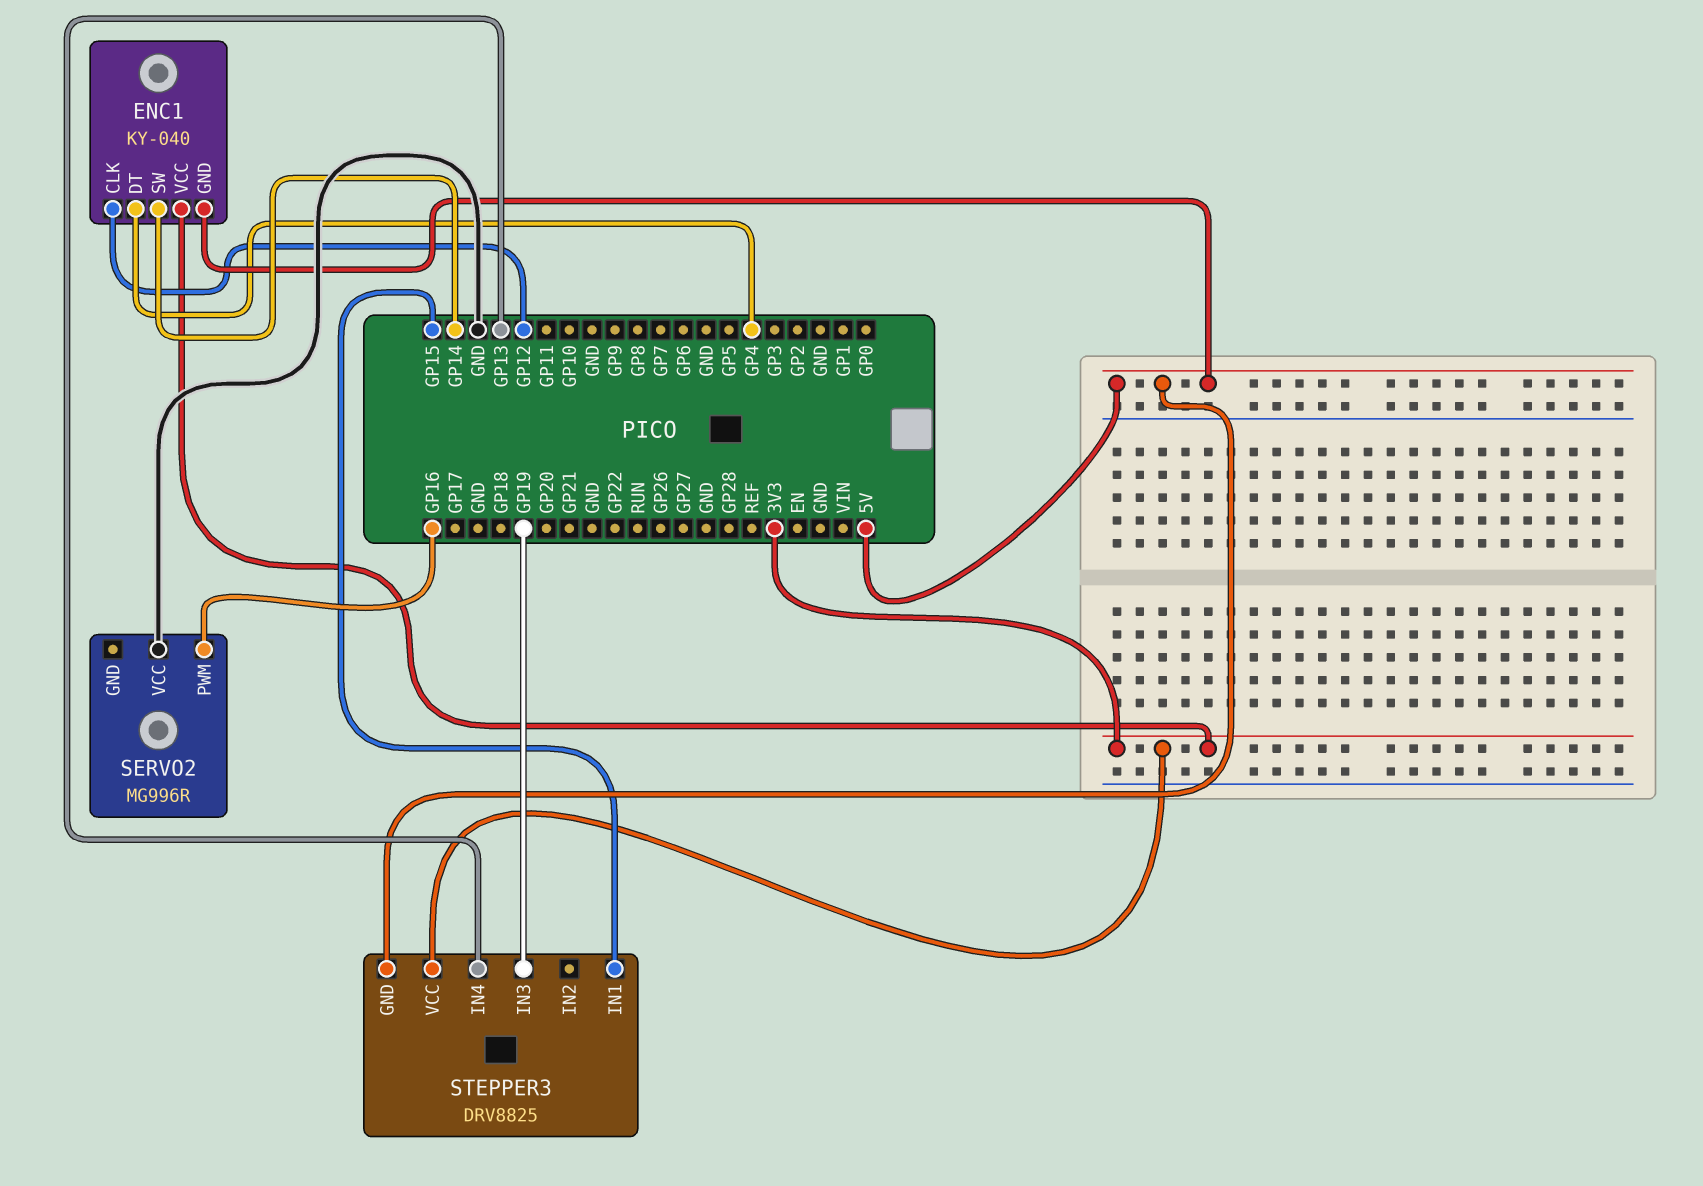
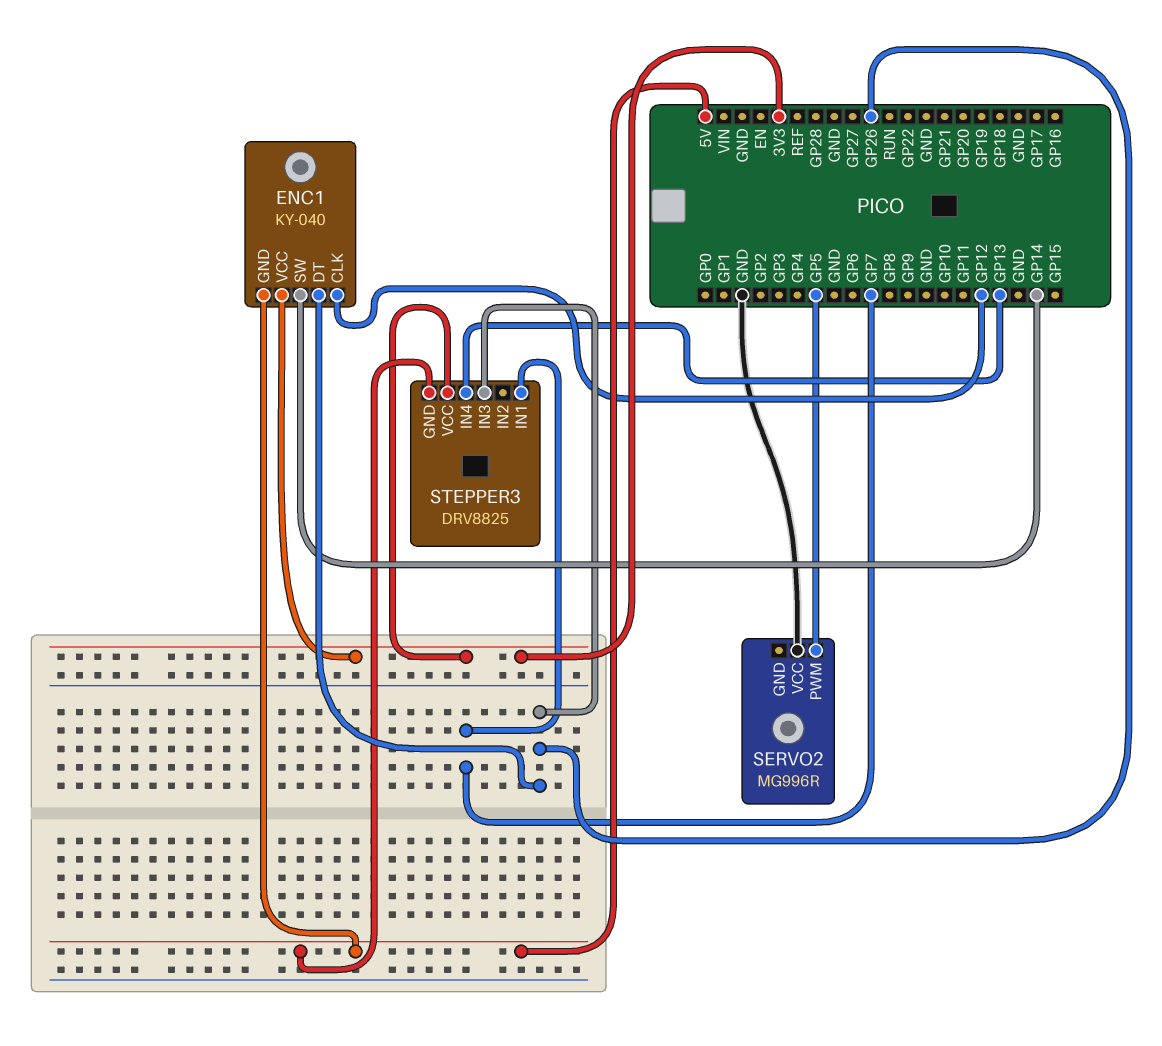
ENC1 pin DT: GP4 -> GP26
SERVO2 pin PWM: GP16 -> GP5
STEPPER3 pin IN1: GP15 -> GP7
STEPPER3 pin IN3: GP19 -> GP26

